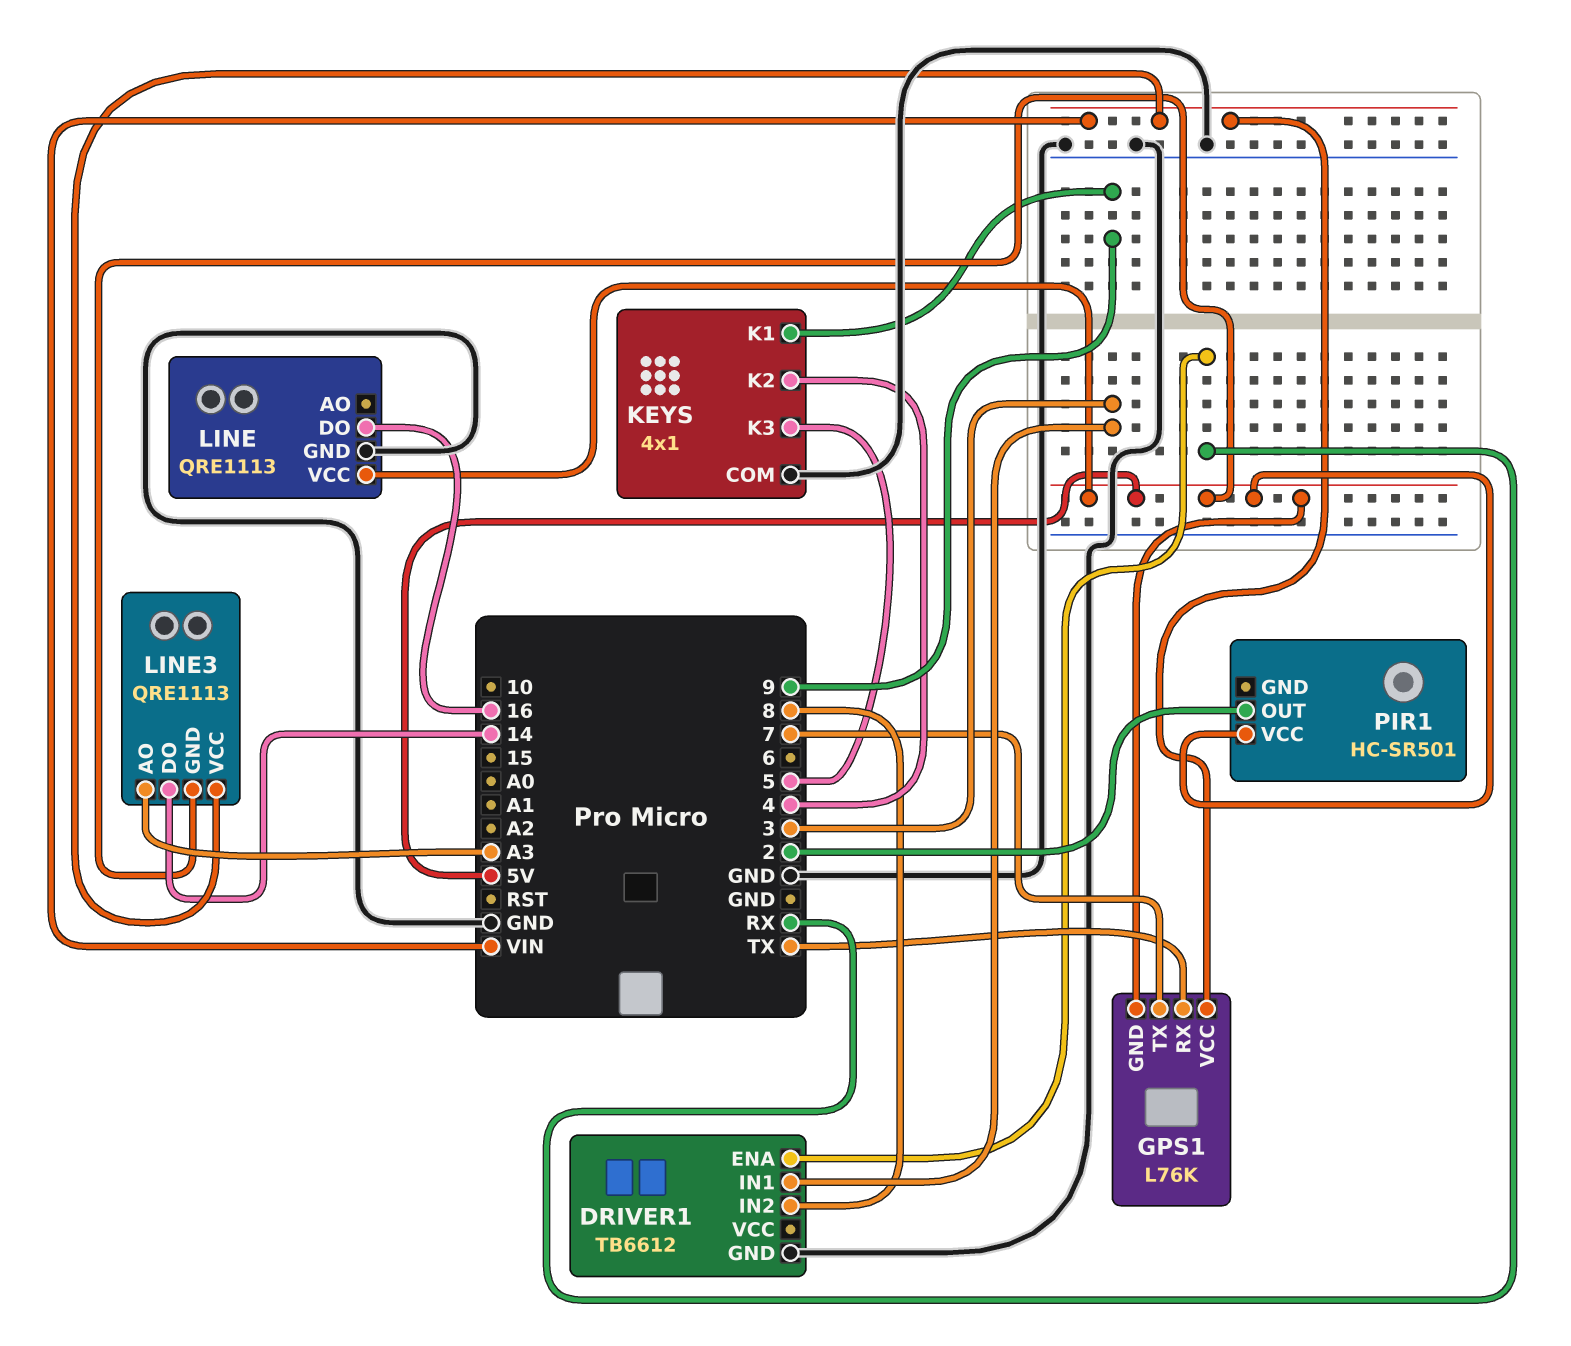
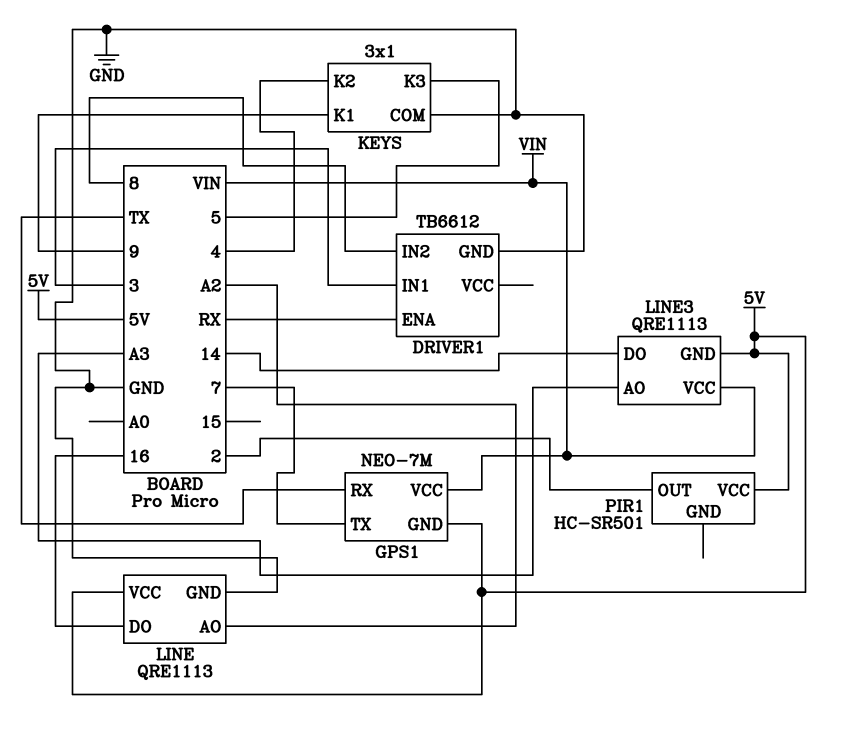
GPS1: L76K -> NEO-7M
KEYS: 4x1 -> 3x1
LINE pin AO: none -> A2

